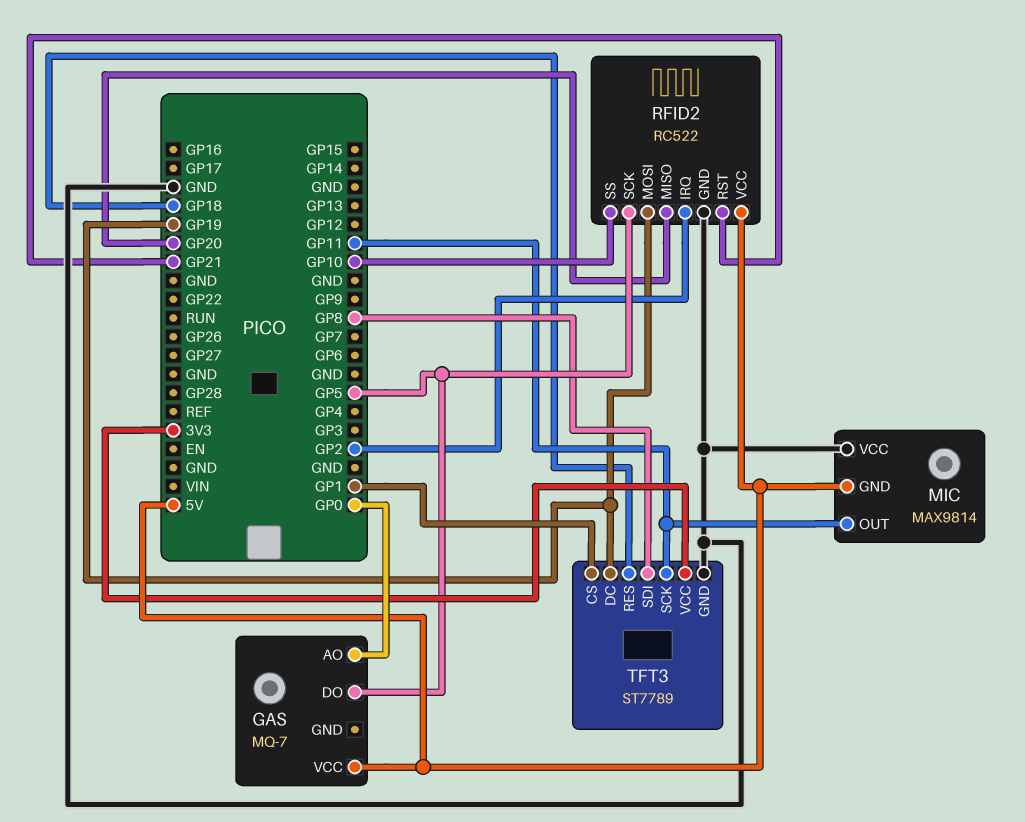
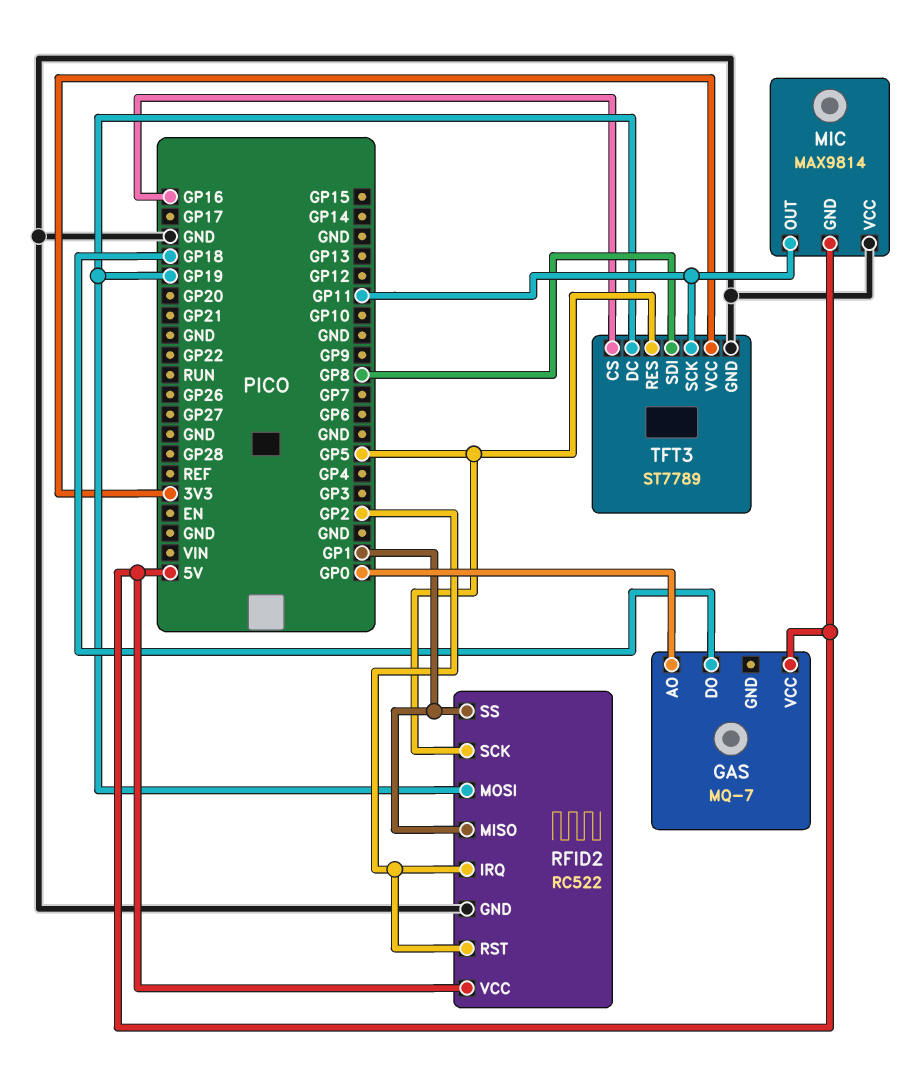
GAS pin DO: GP5 -> GP18
RFID2 pin MISO: GP20 -> GP1
RFID2 pin RST: GP21 -> GP2
RFID2 pin SS: GP10 -> GP1
TFT3 pin CS: GP1 -> GP16
TFT3 pin RES: GP18 -> GP5

